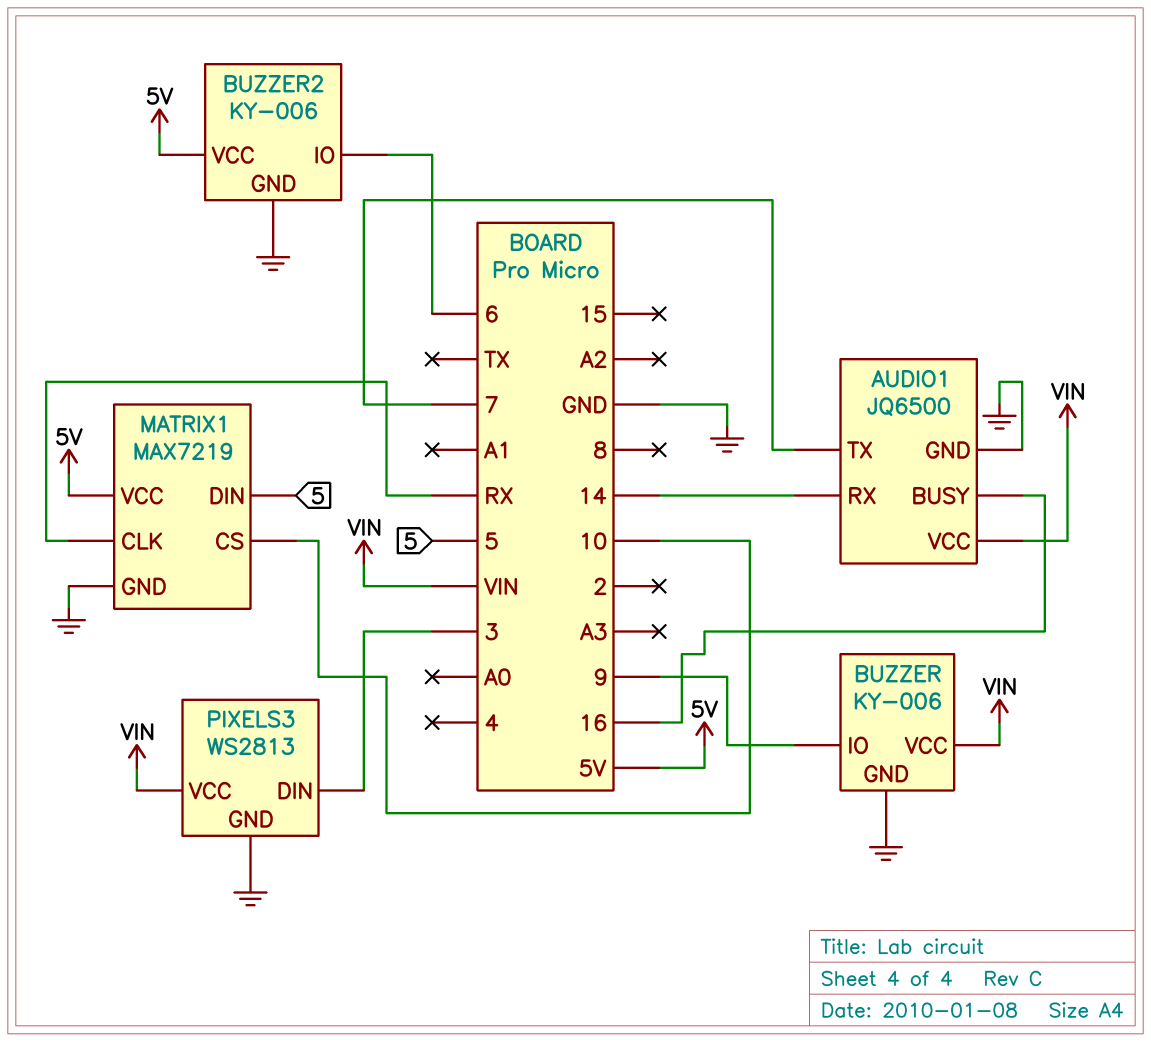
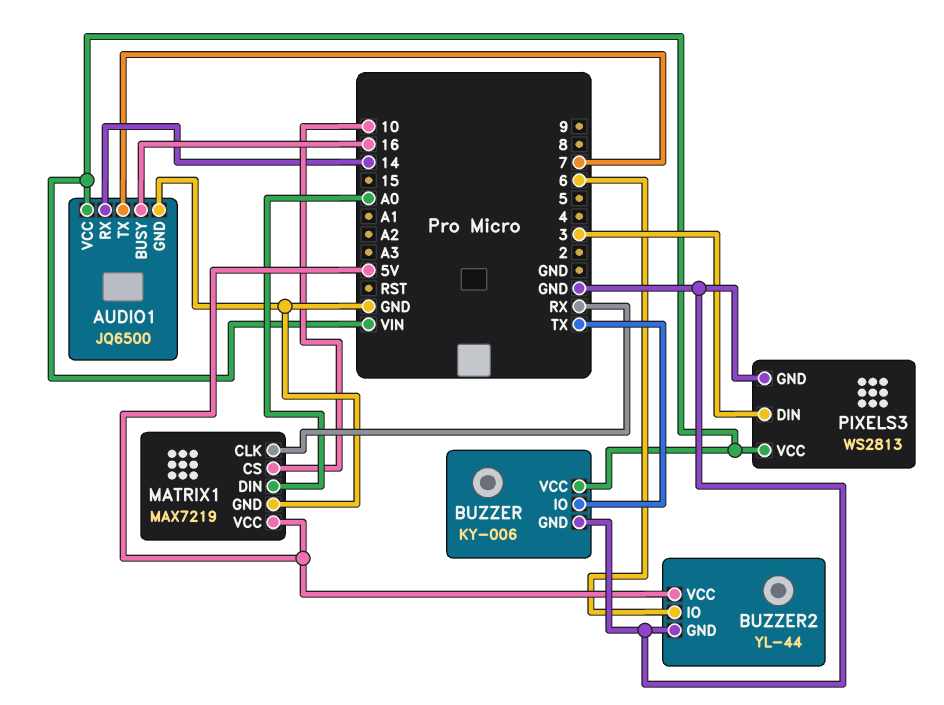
BUZZER pin IO: 9 -> TX
BUZZER2: KY-006 -> YL-44
MATRIX1 pin DIN: 5 -> A0

